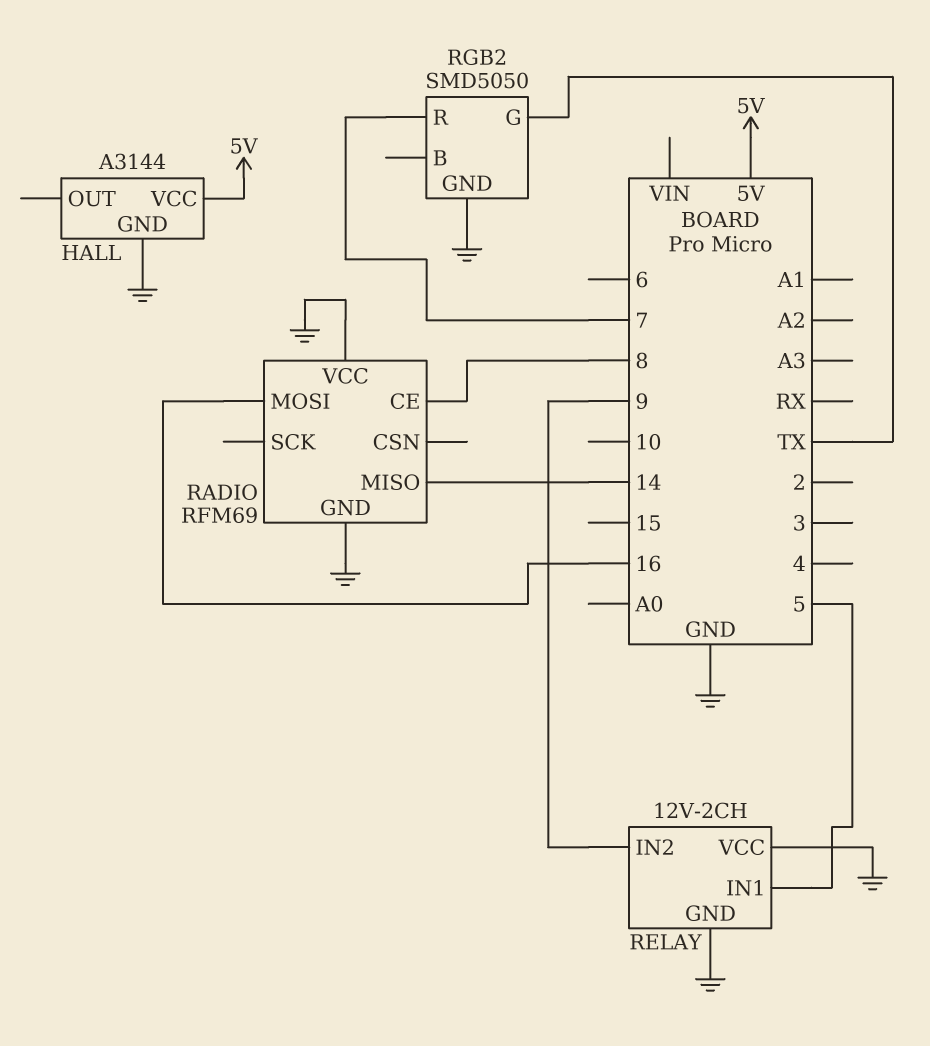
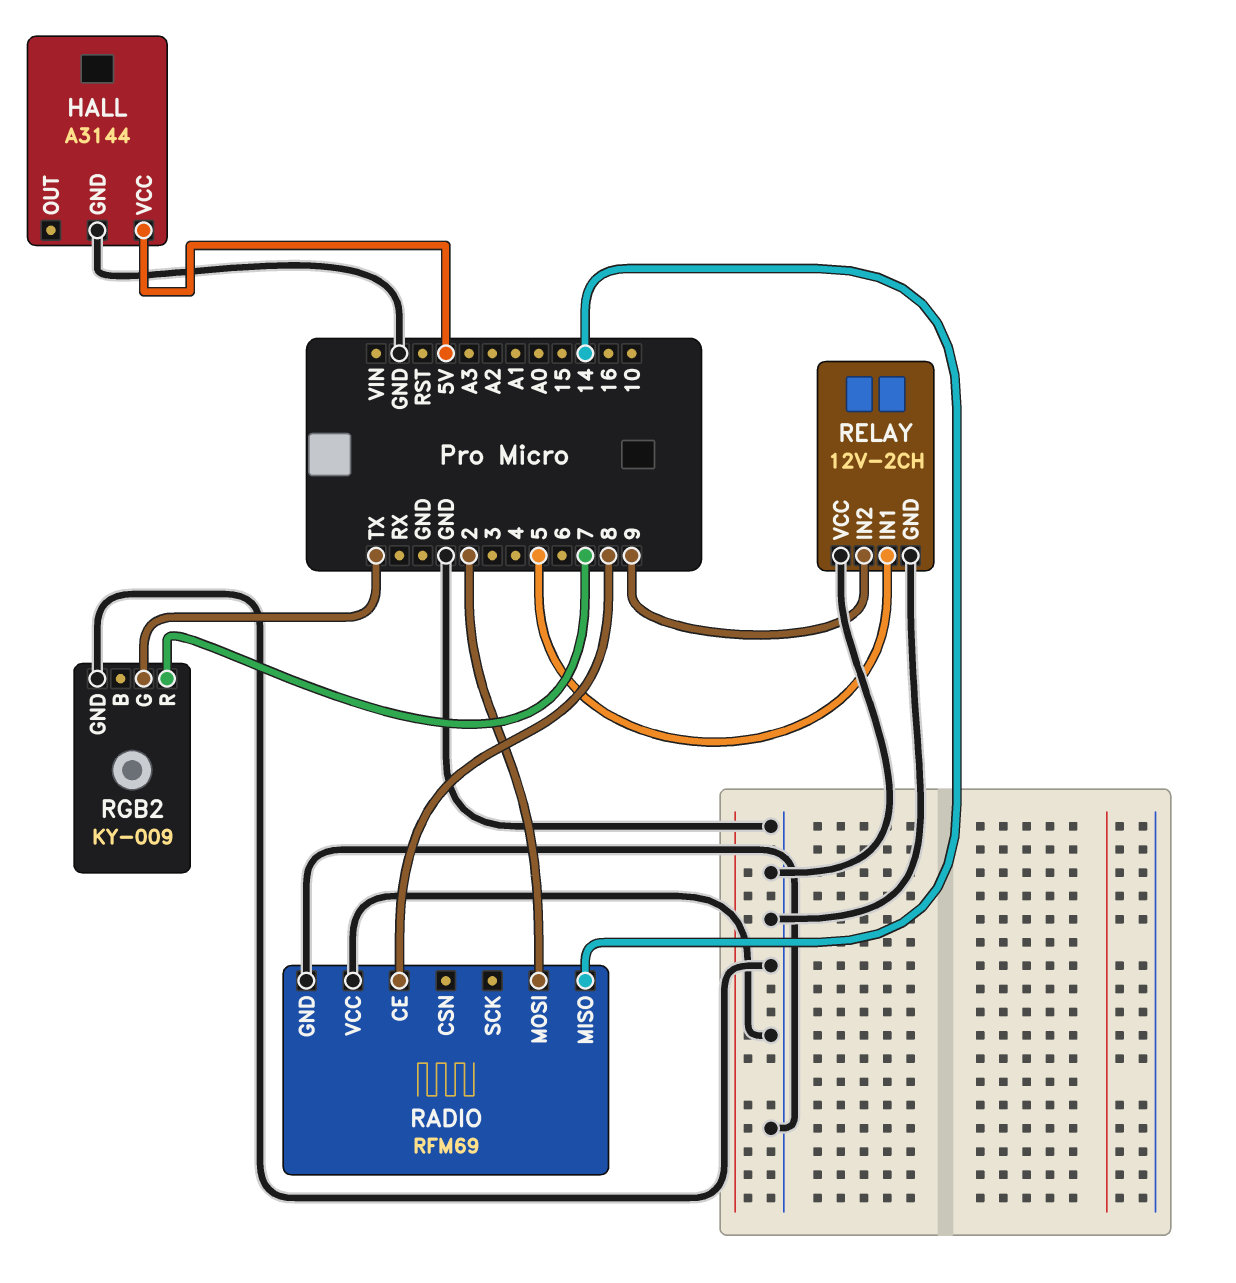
RADIO pin MOSI: 16 -> 2
RGB2: SMD5050 -> KY-009

